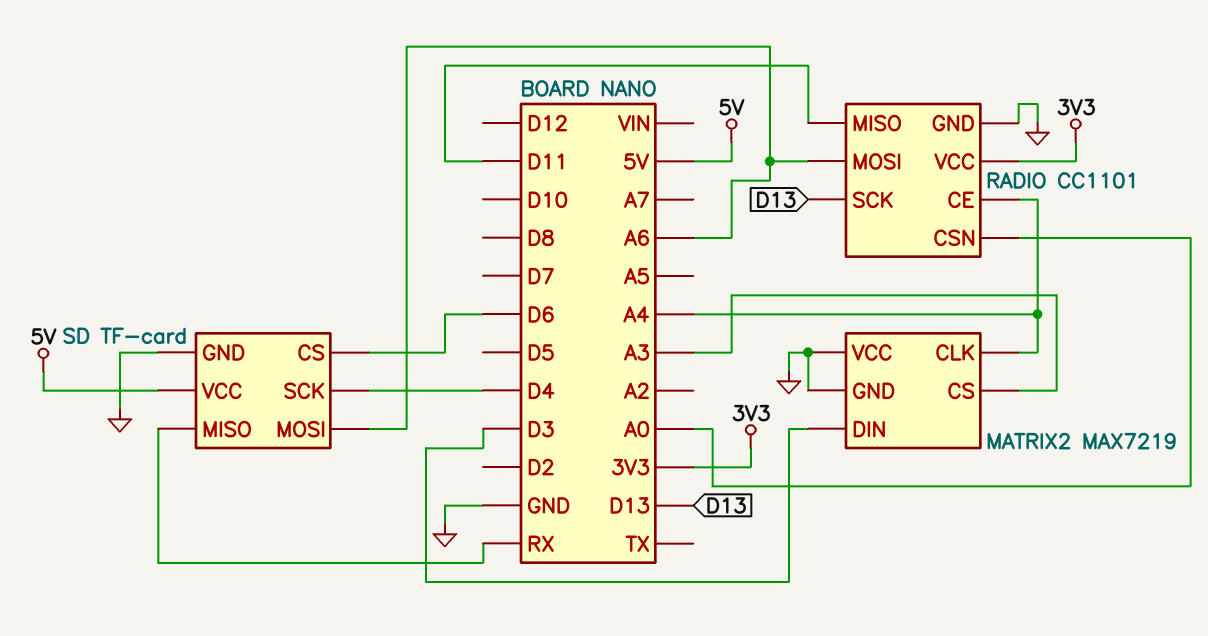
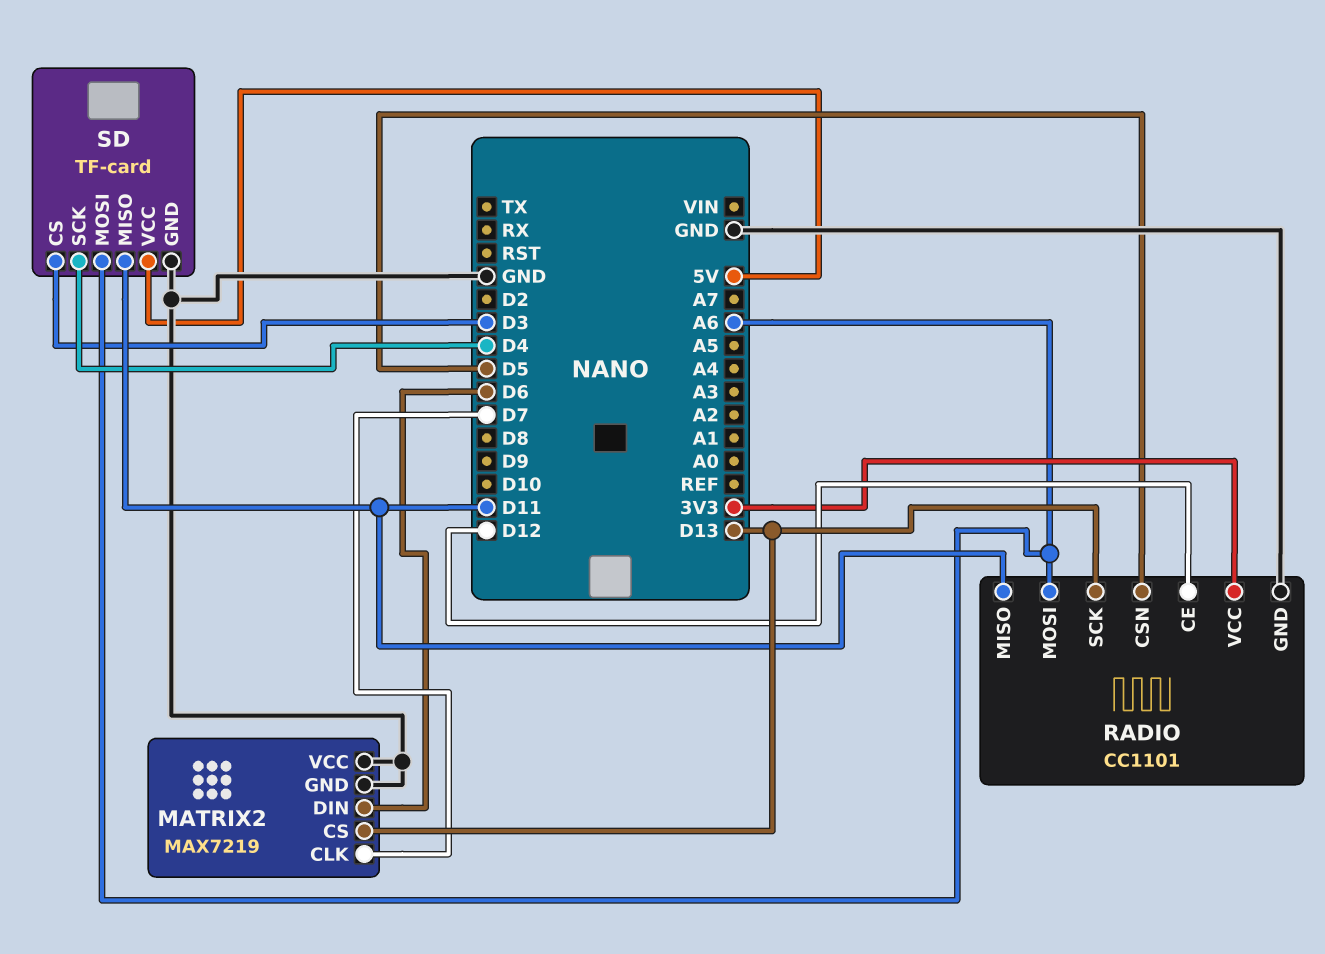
MATRIX2 pin CLK: A4 -> D7
MATRIX2 pin CS: A3 -> D13
MATRIX2 pin DIN: D3 -> D6
RADIO pin CE: A4 -> D12
RADIO pin CSN: A0 -> D5
SD pin CS: D6 -> D3
SD pin MISO: RX -> D11

